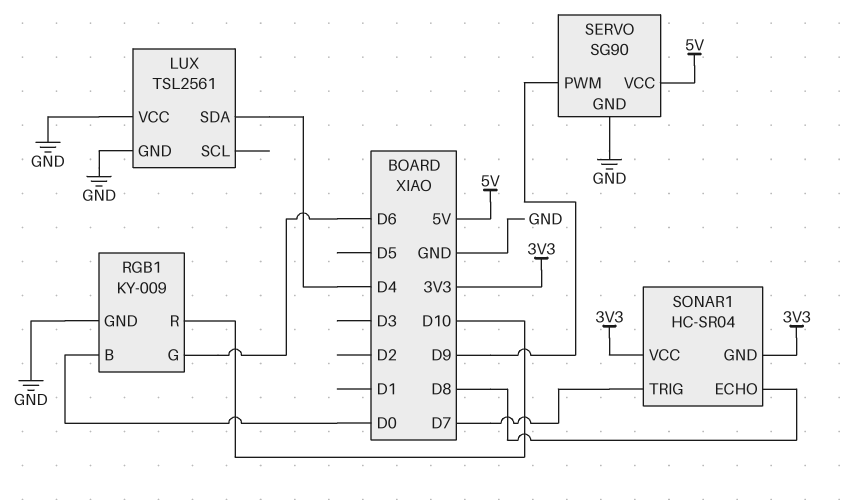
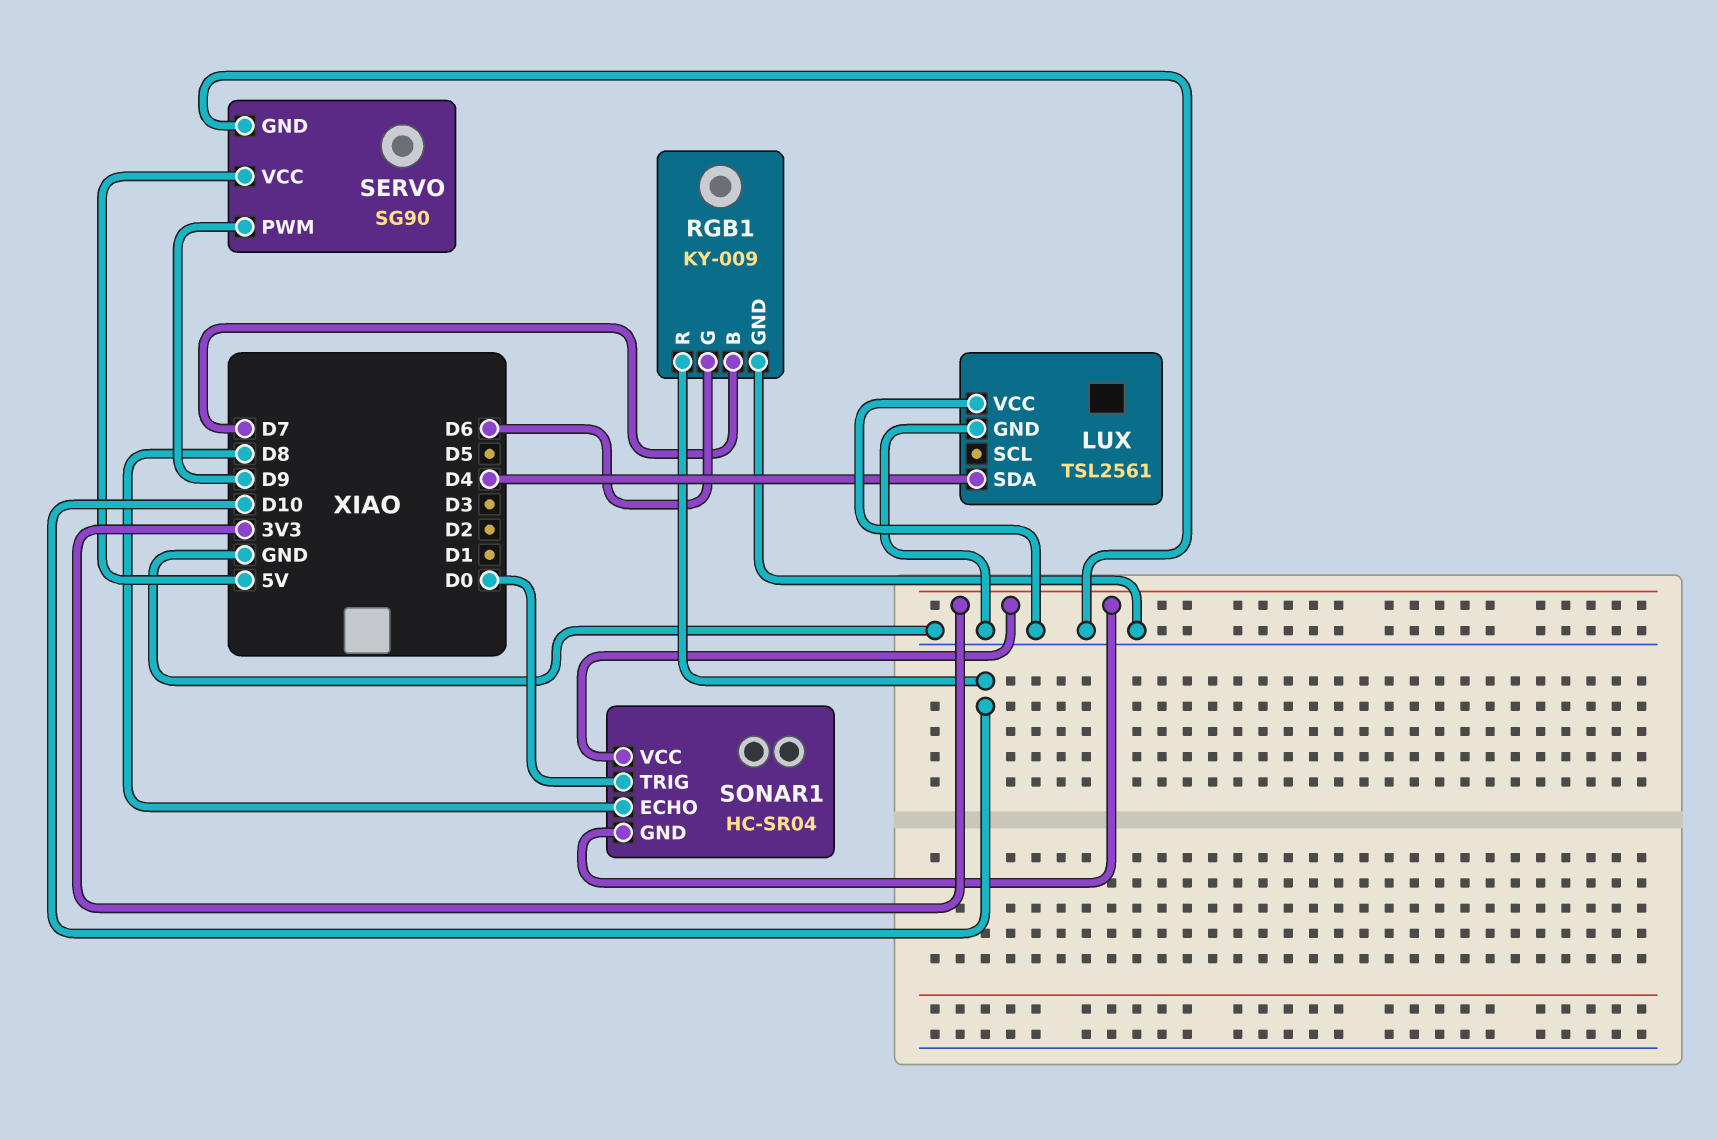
RGB1 pin B: D0 -> D7
SONAR1 pin TRIG: D7 -> D0

